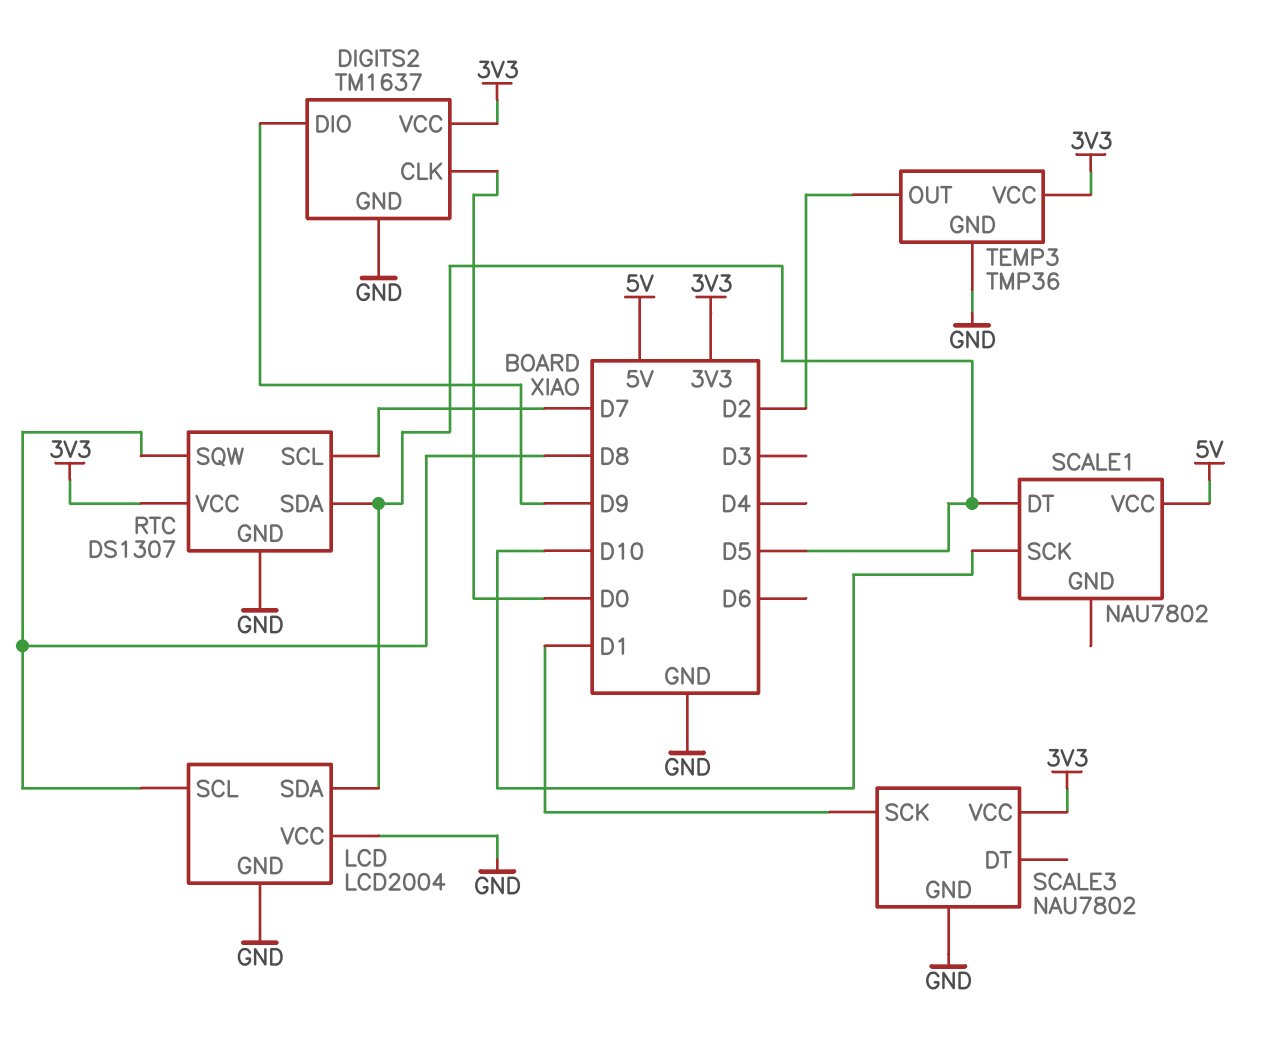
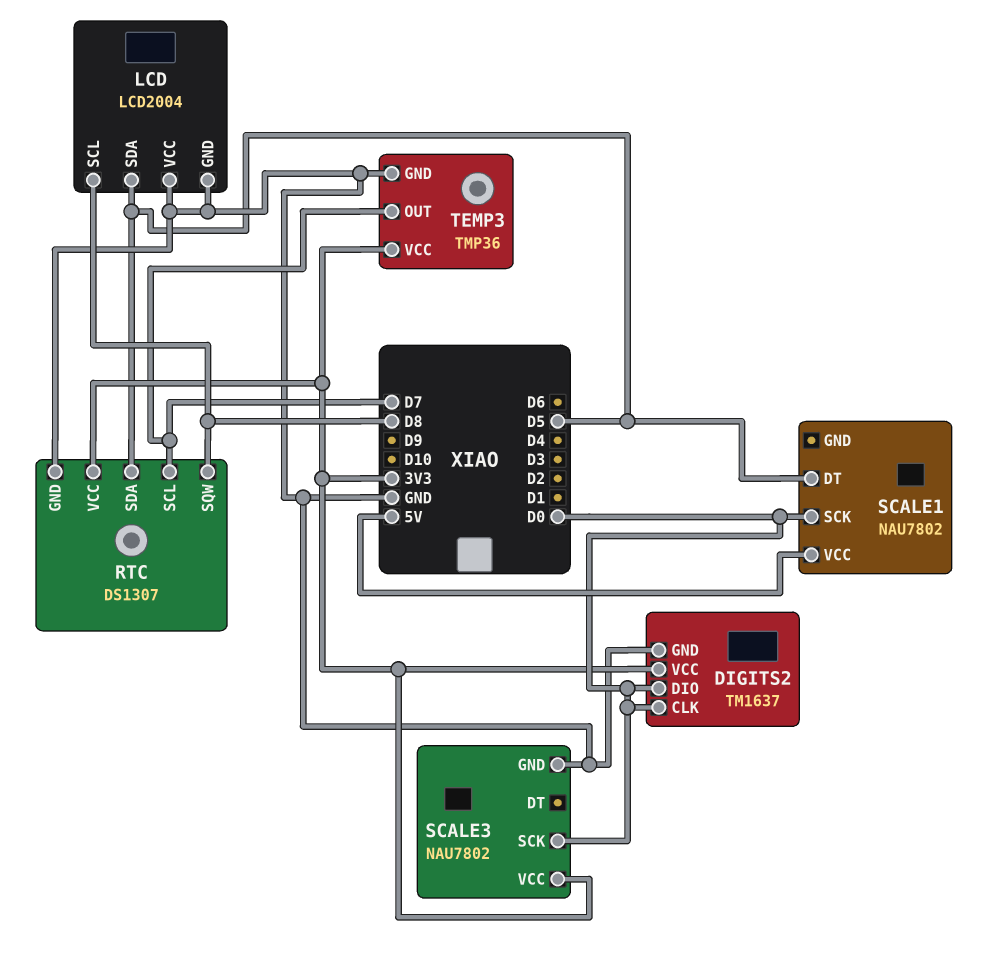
DIGITS2 pin DIO: D9 -> D0
SCALE1 pin SCK: D10 -> D0
SCALE3 pin SCK: D1 -> D0
TEMP3 pin OUT: D2 -> D7

